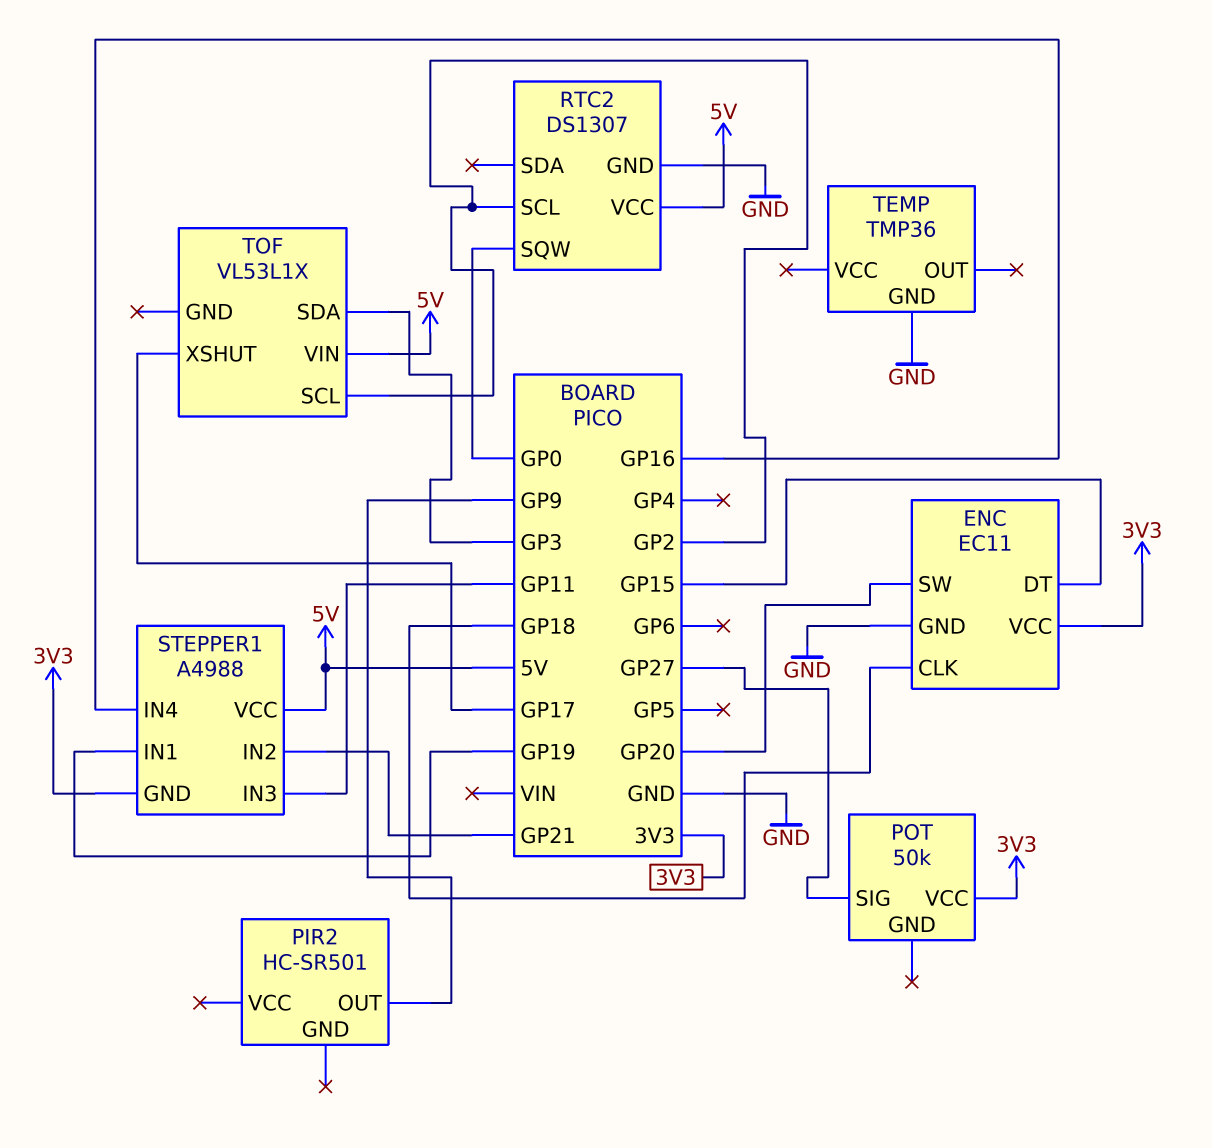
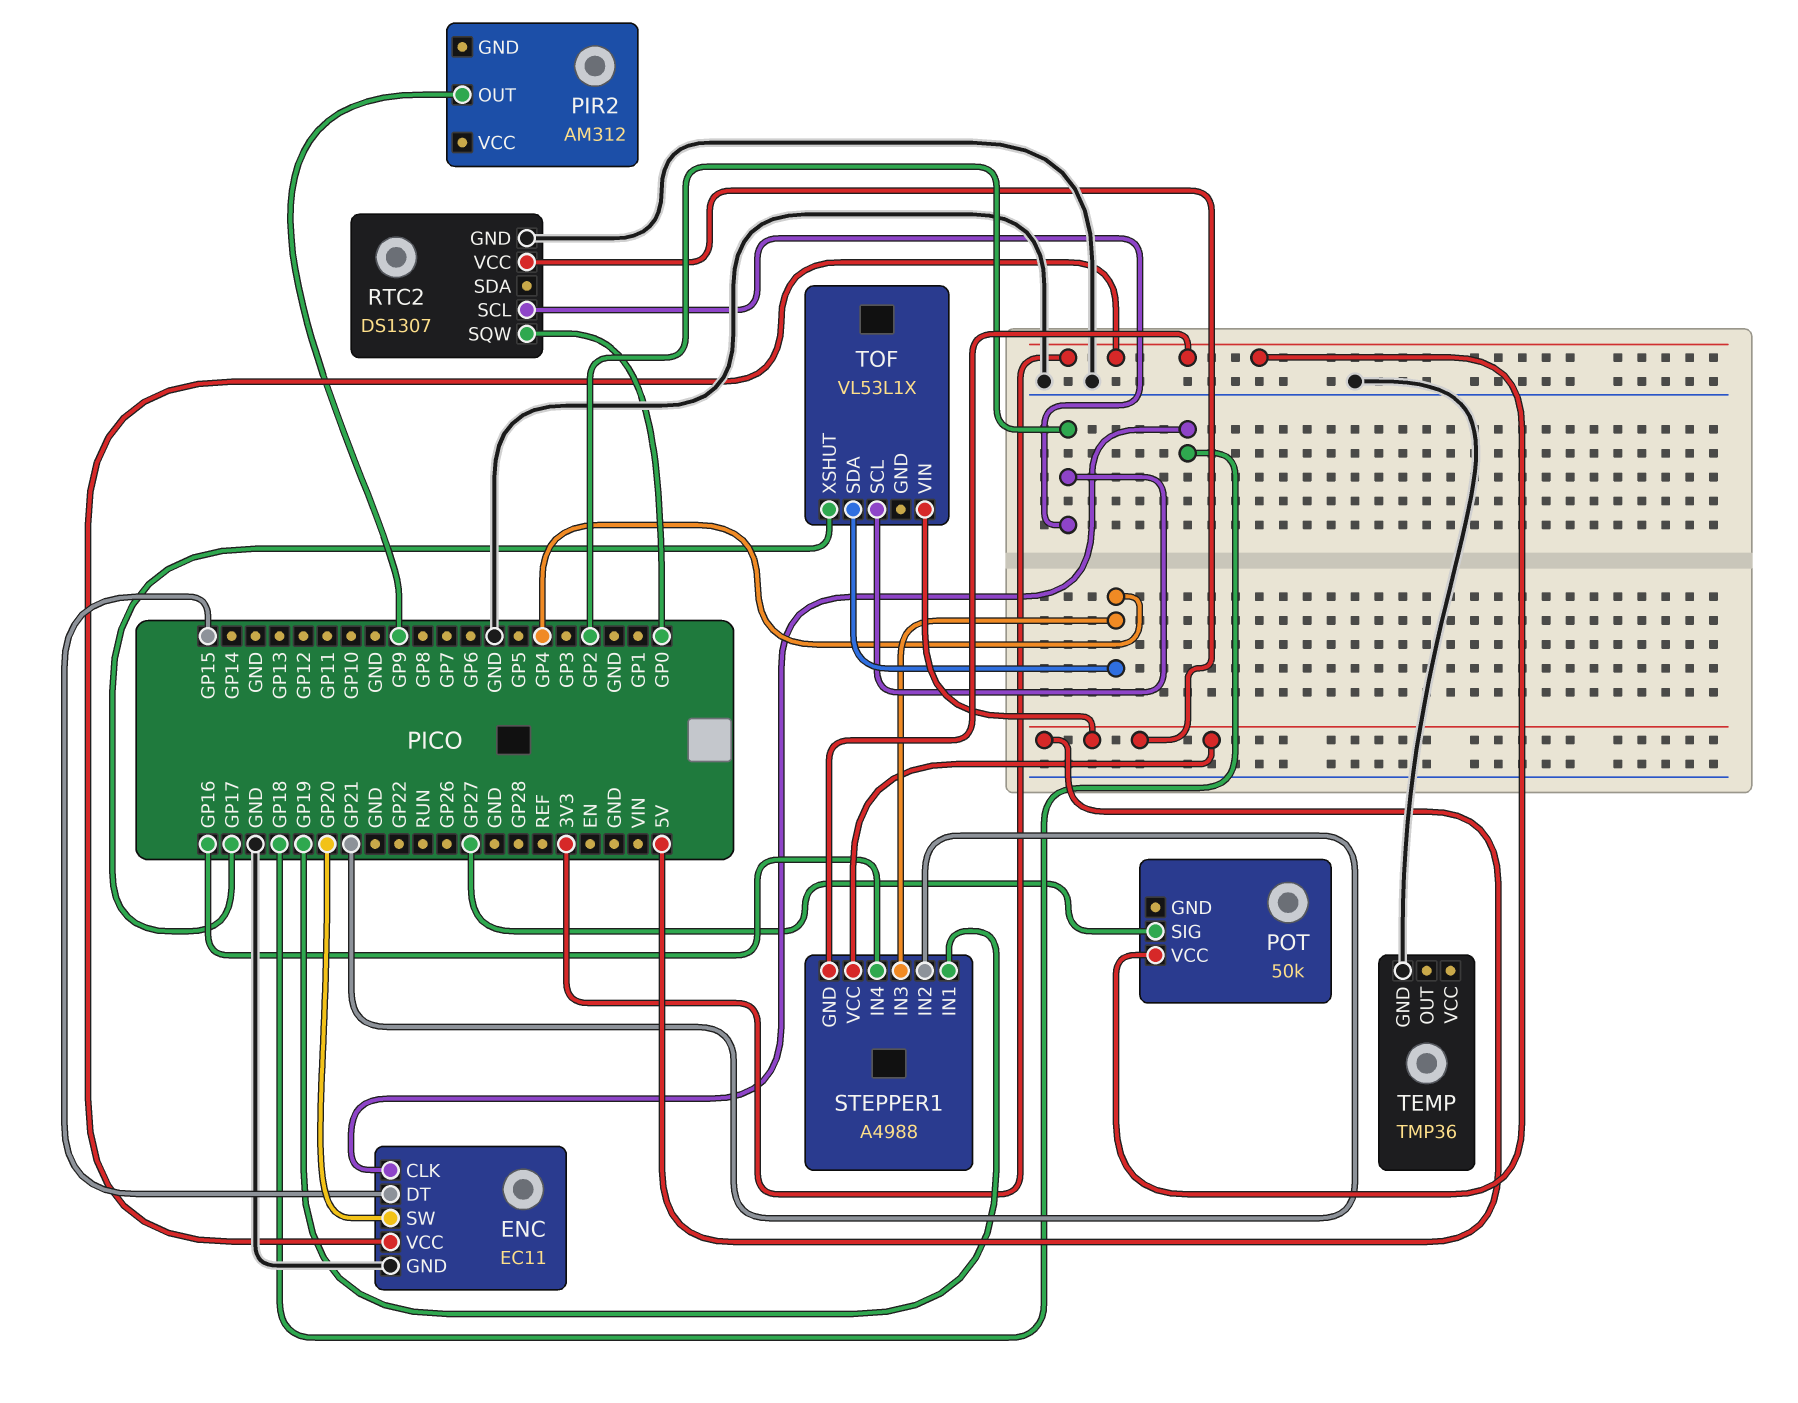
PIR2: HC-SR501 -> AM312
STEPPER1 pin IN3: GP11 -> GP4
TOF pin SDA: GP3 -> GP4

